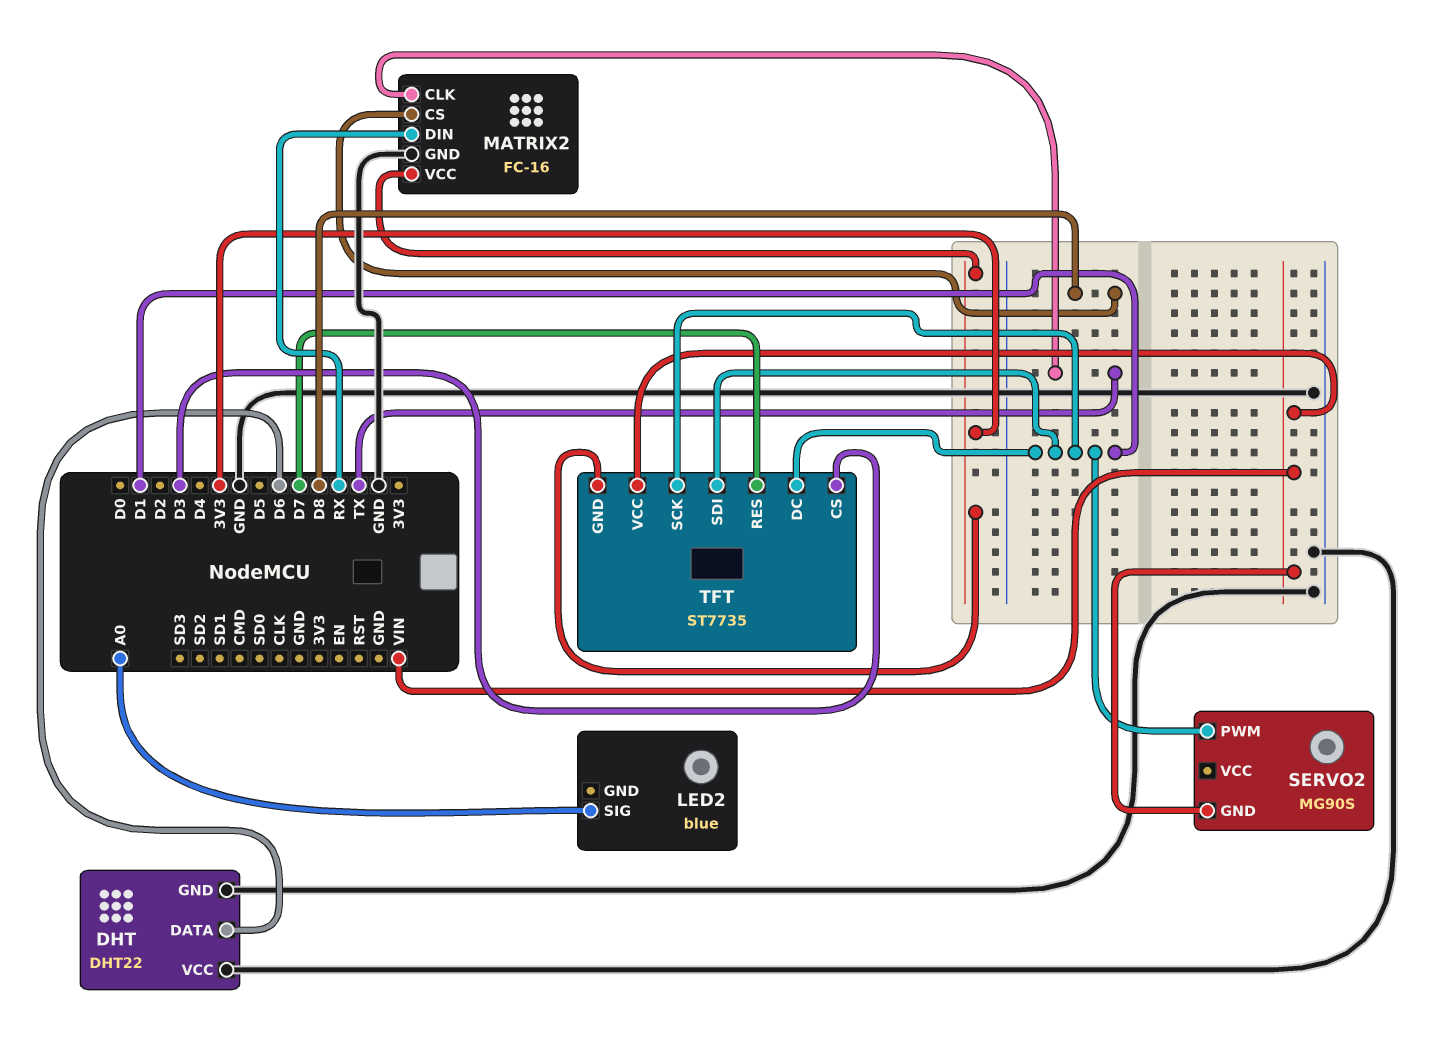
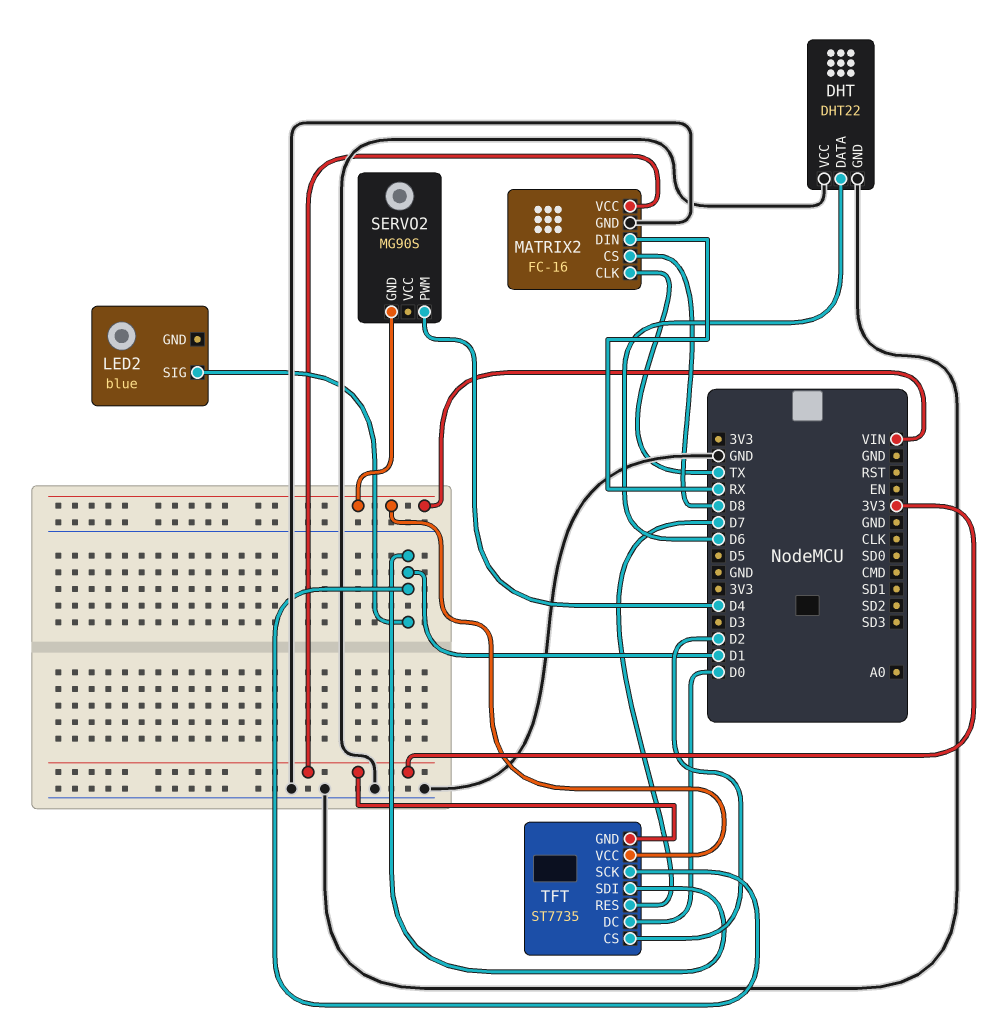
LED2 pin SIG: A0 -> D1
SERVO2 pin PWM: D1 -> D4
TFT pin CS: D3 -> D2
TFT pin DC: D1 -> D0

